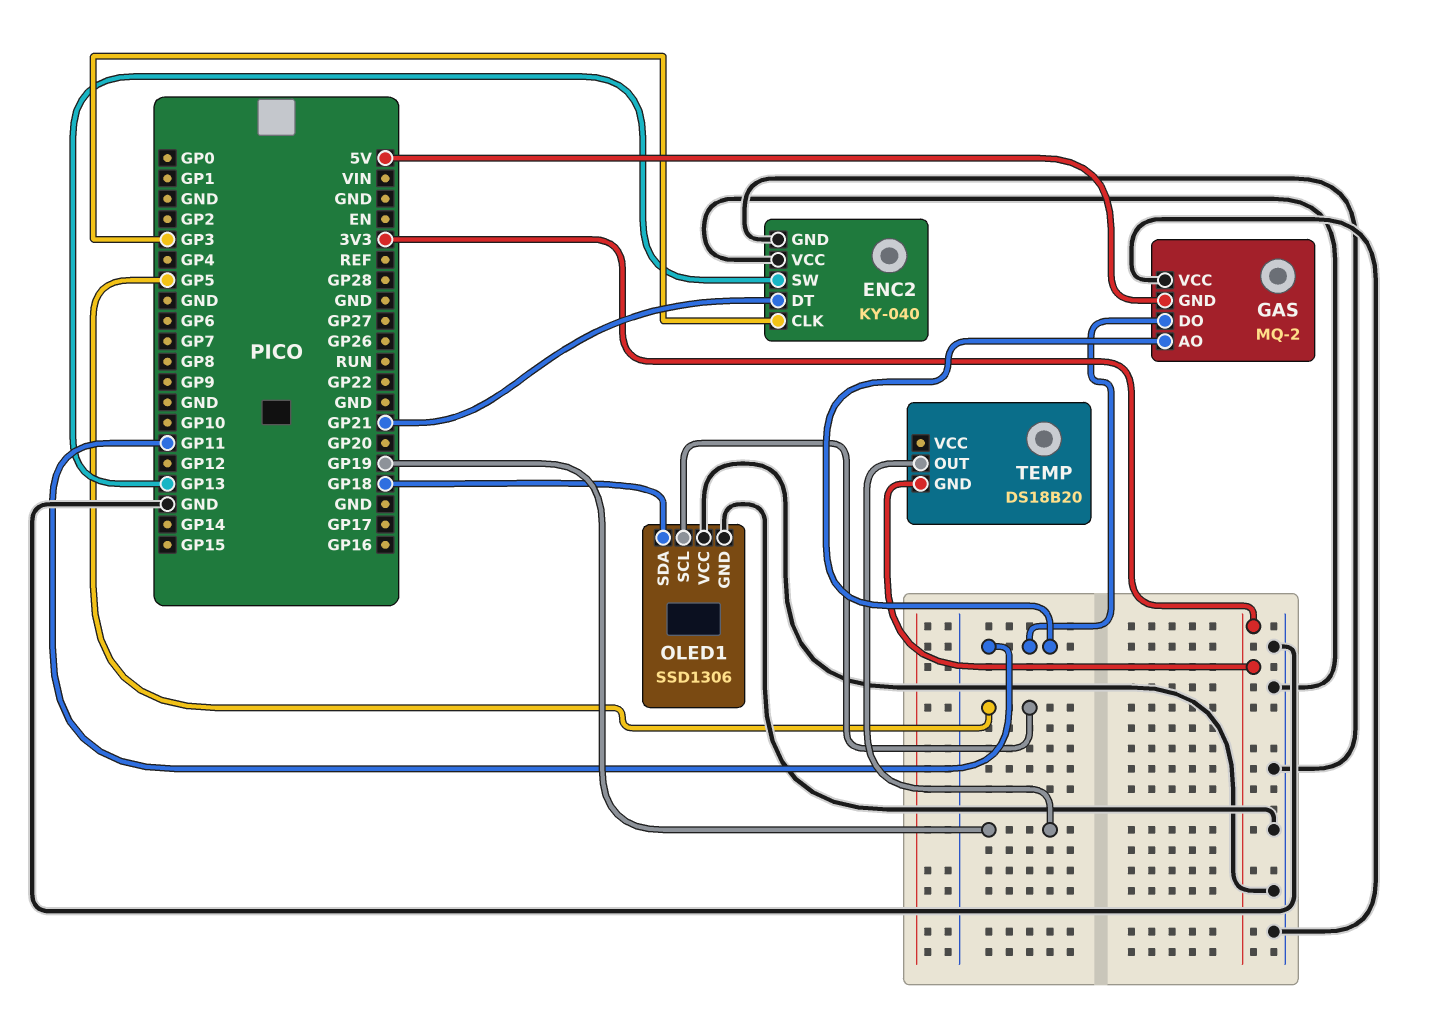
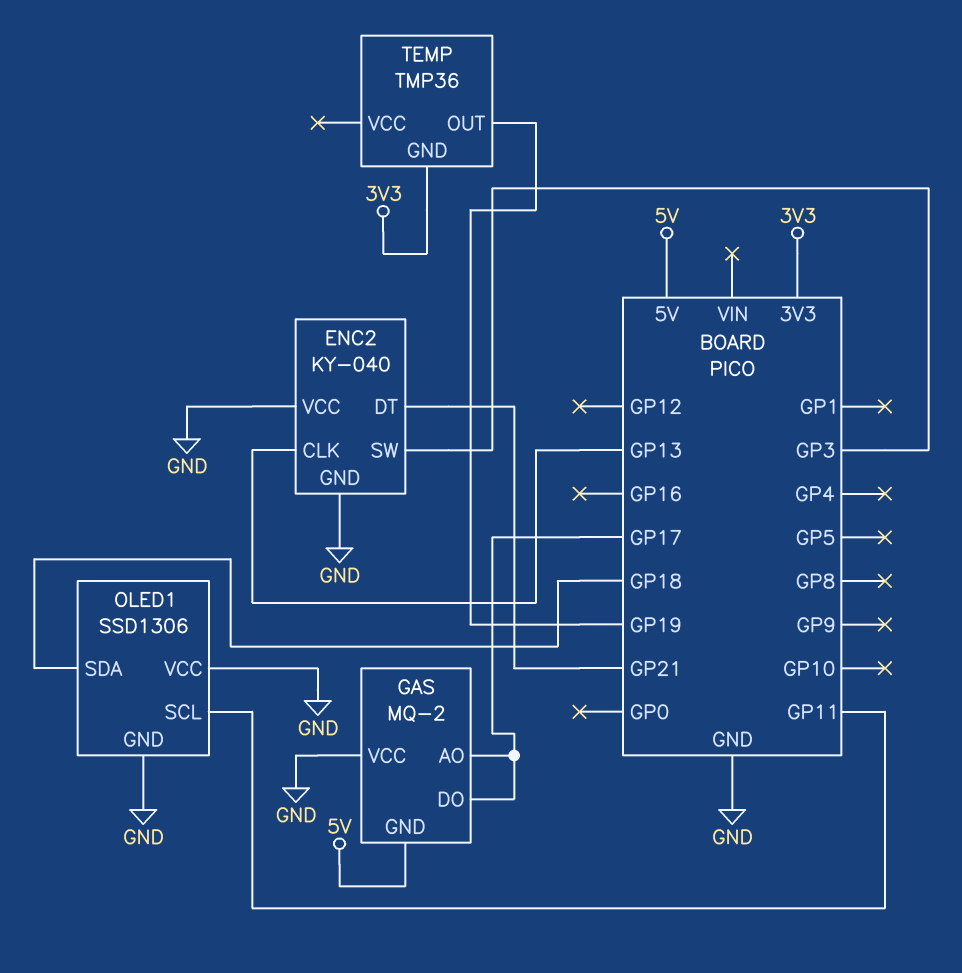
ENC2 pin CLK: GP3 -> GP13
ENC2 pin SW: GP13 -> GP3
GAS pin AO: GP11 -> GP17
GAS pin DO: GP11 -> GP17
OLED1 pin SCL: GP5 -> GP11
TEMP: DS18B20 -> TMP36

